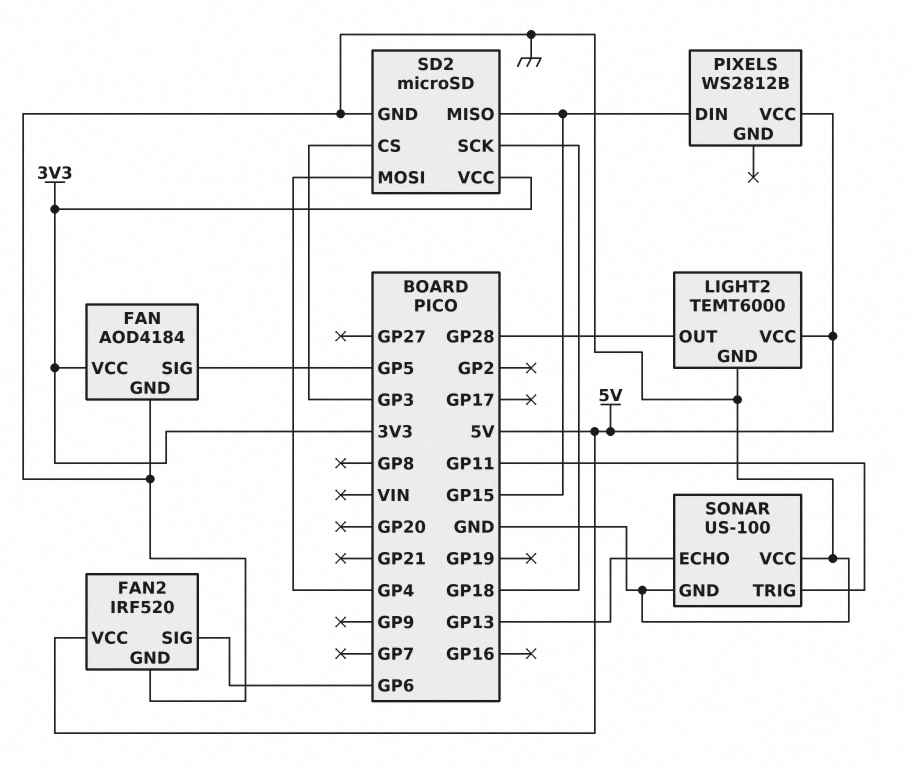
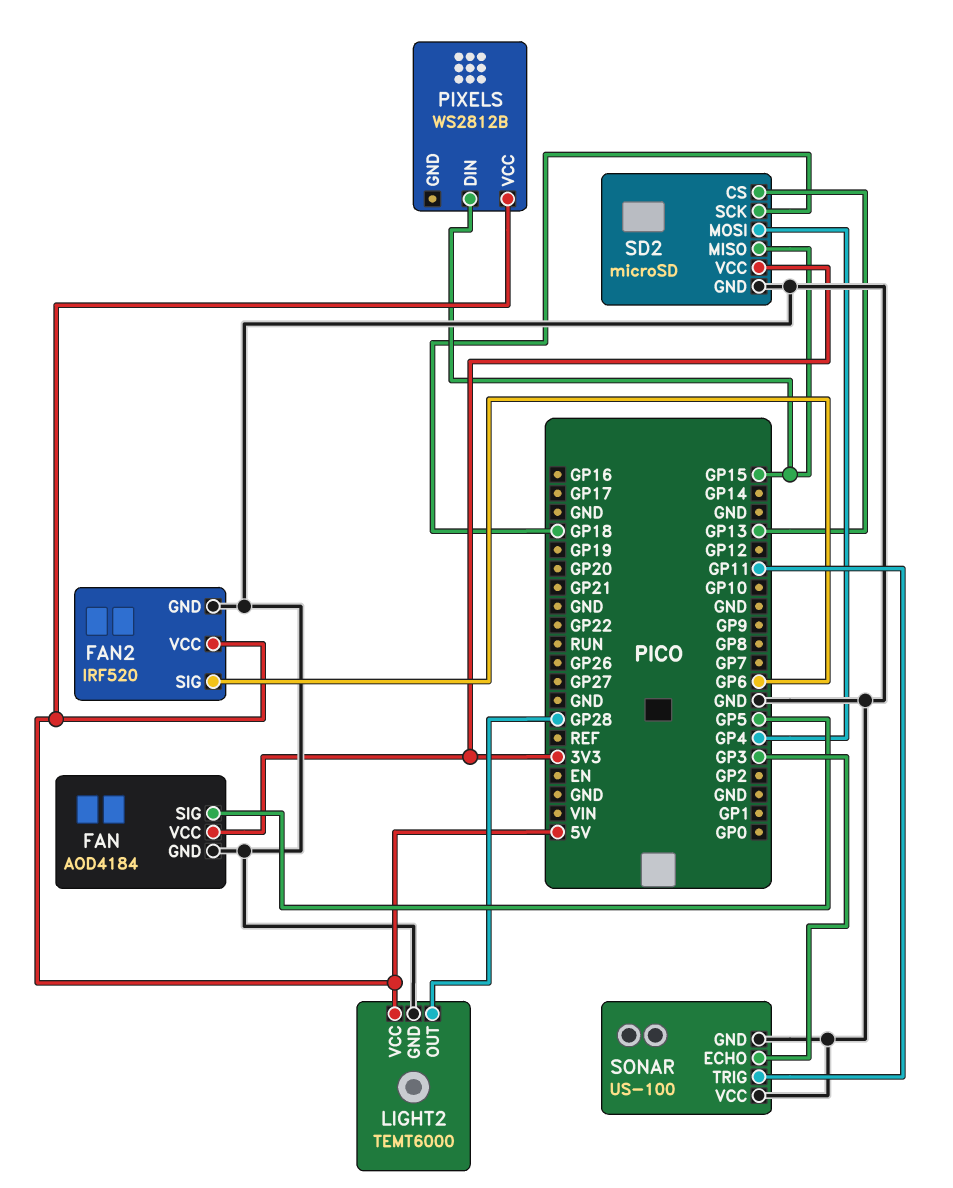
SD2 pin CS: GP3 -> GP13
SONAR pin ECHO: GP13 -> GP3

